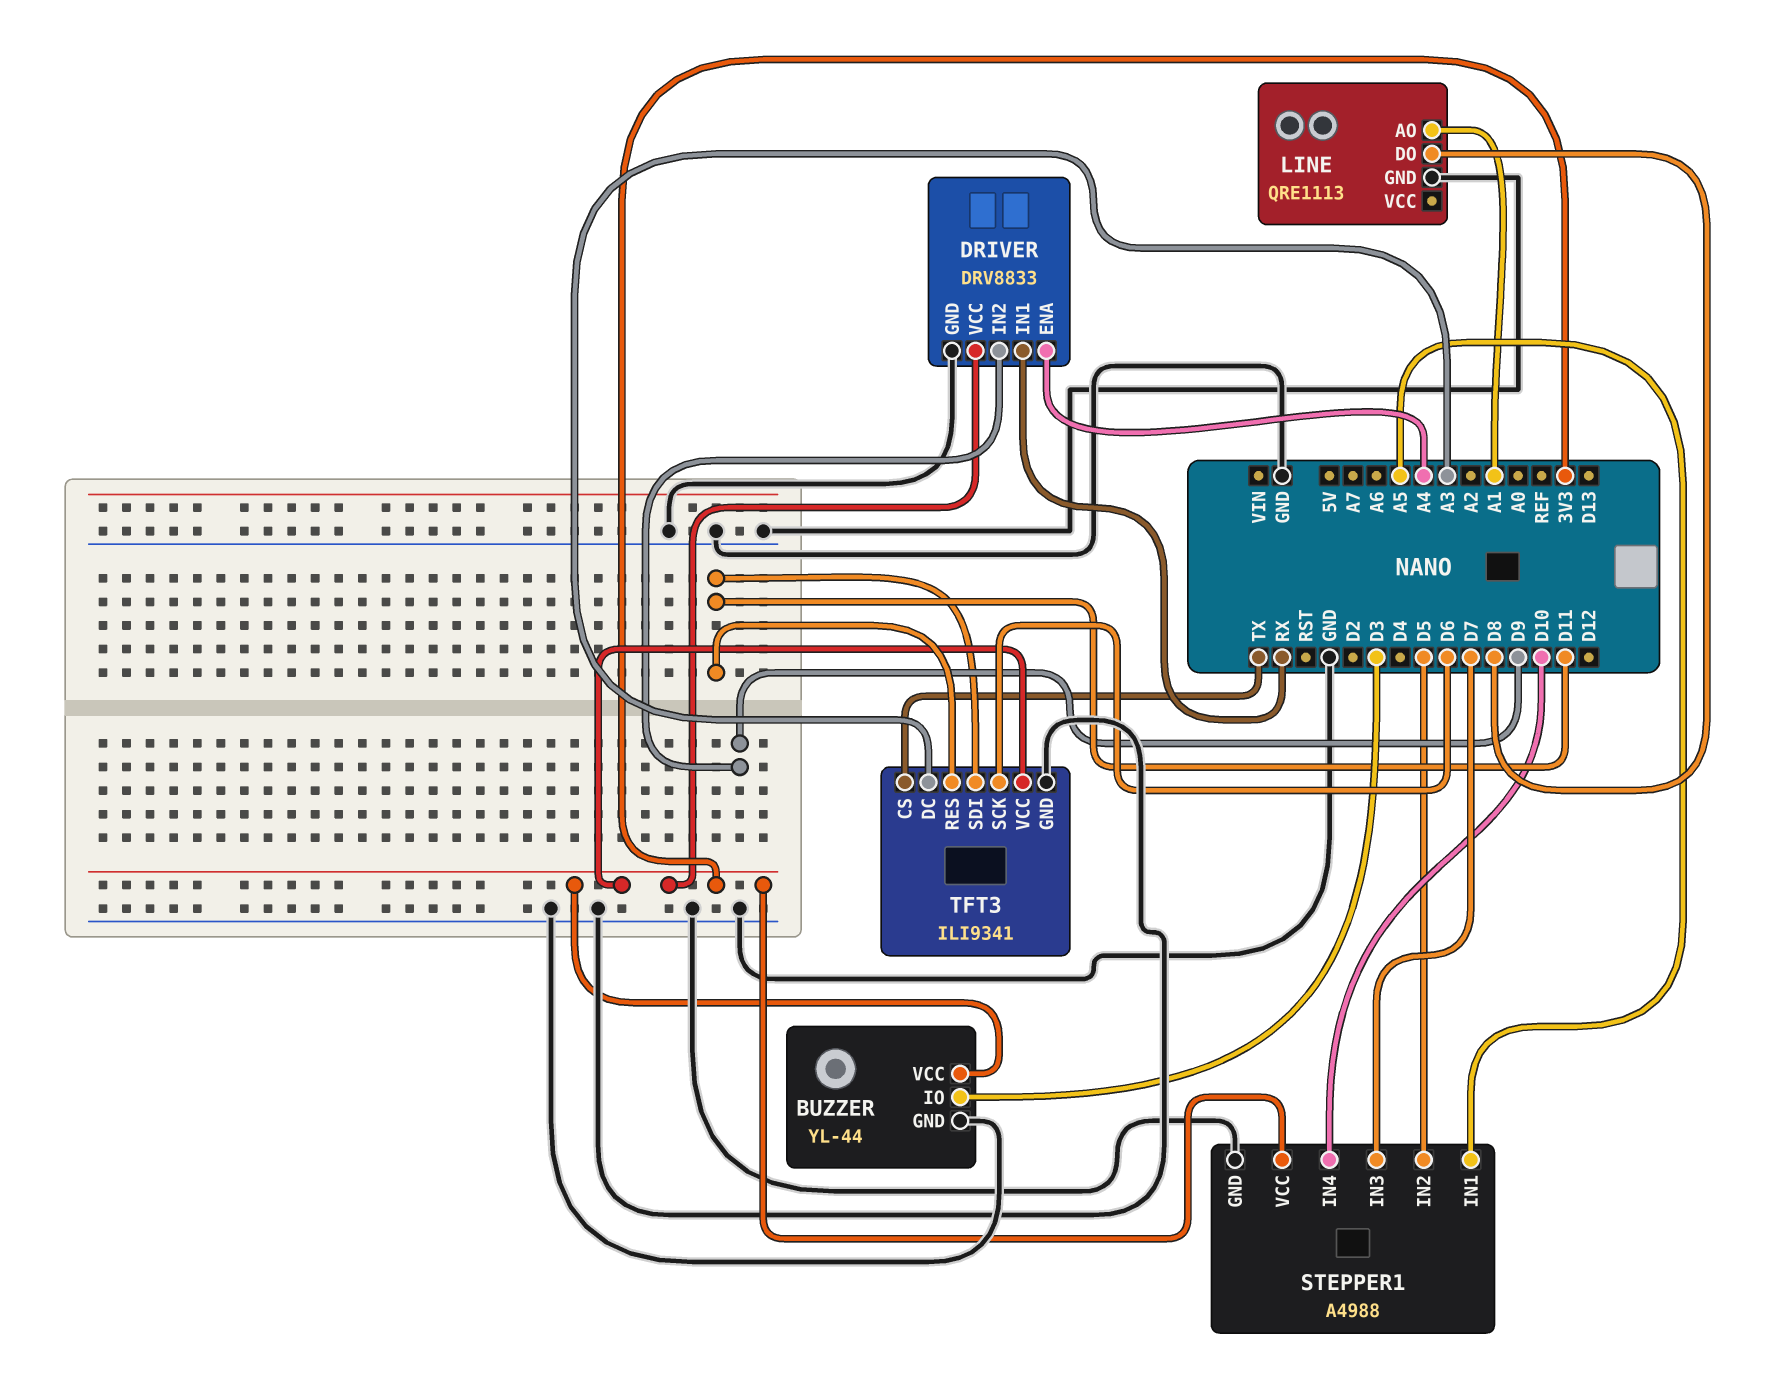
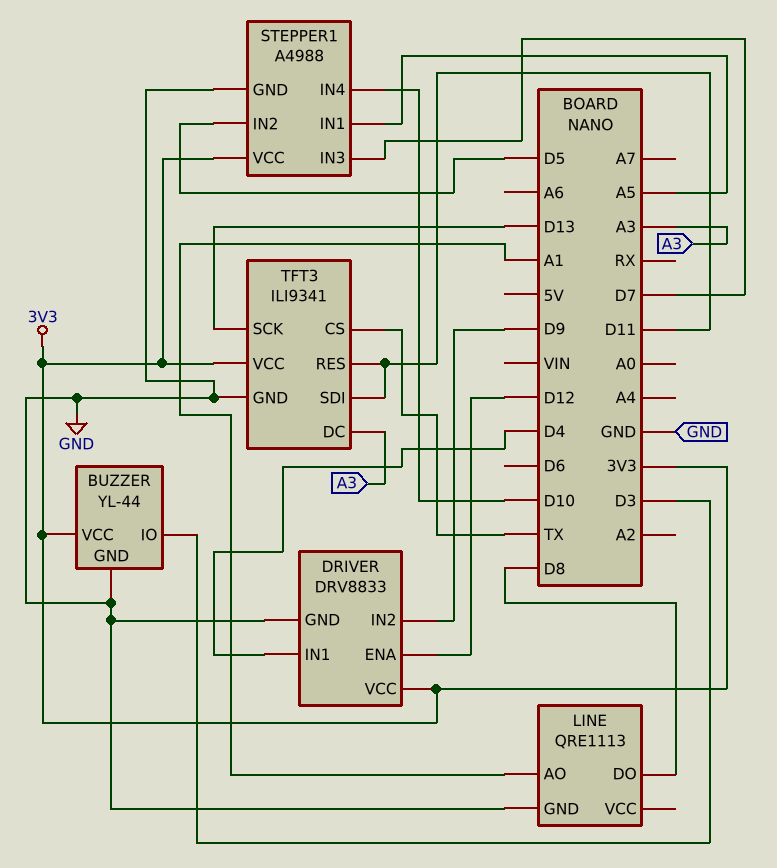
DRIVER pin ENA: A4 -> D12
DRIVER pin IN1: RX -> D4
TFT3 pin SCK: D6 -> D13

